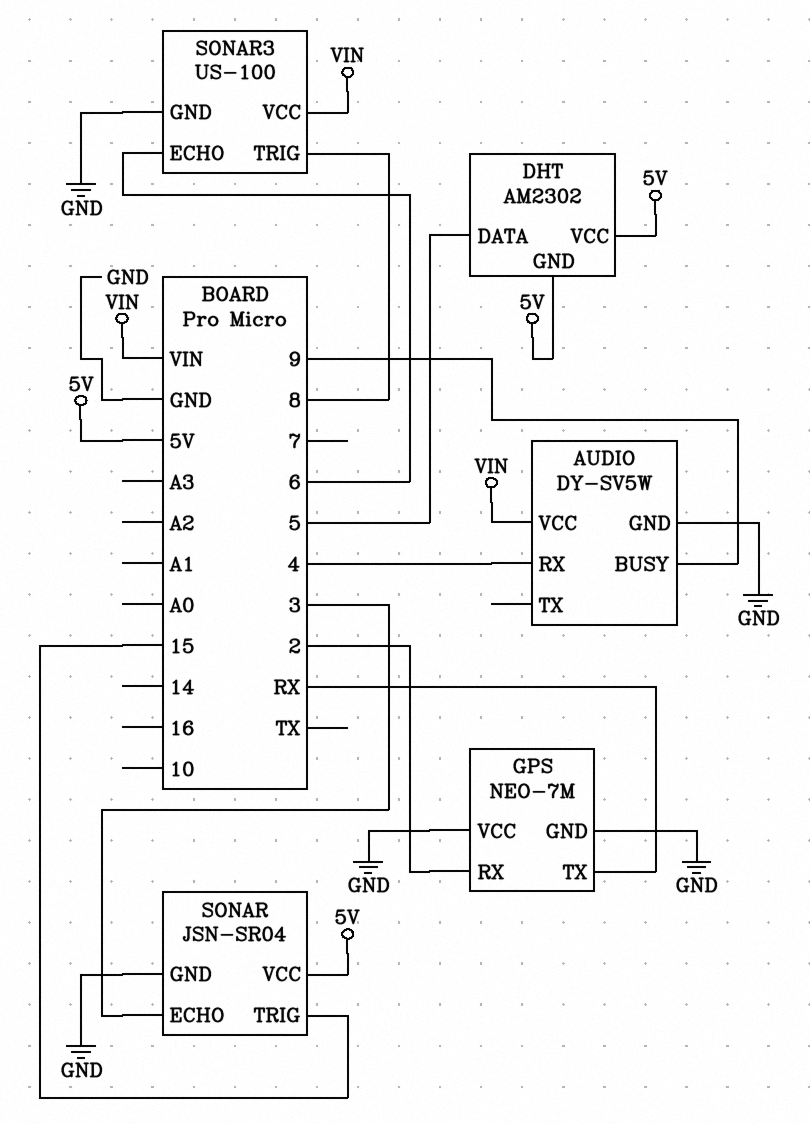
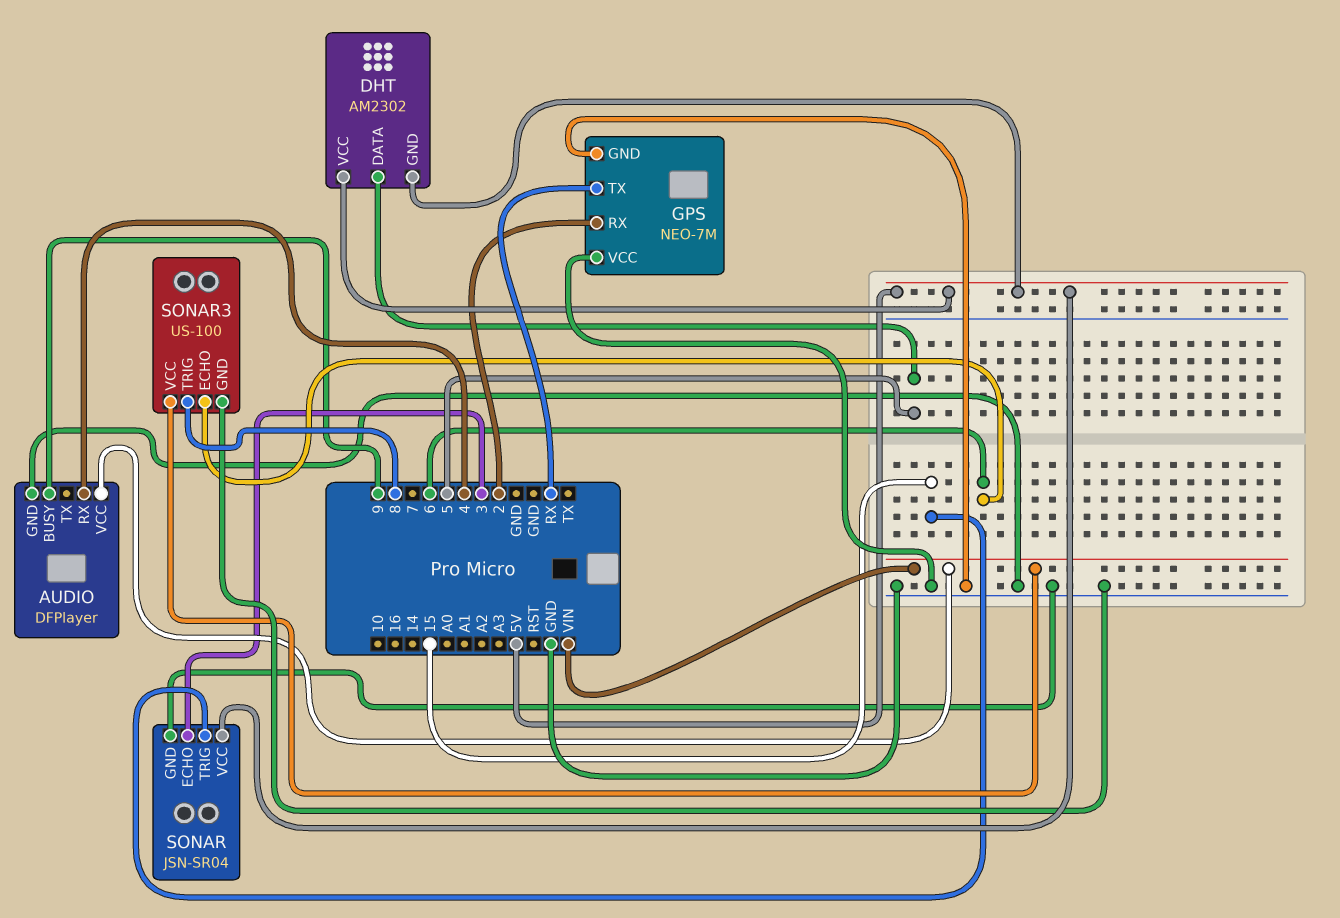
AUDIO: DY-SV5W -> DFPlayer

